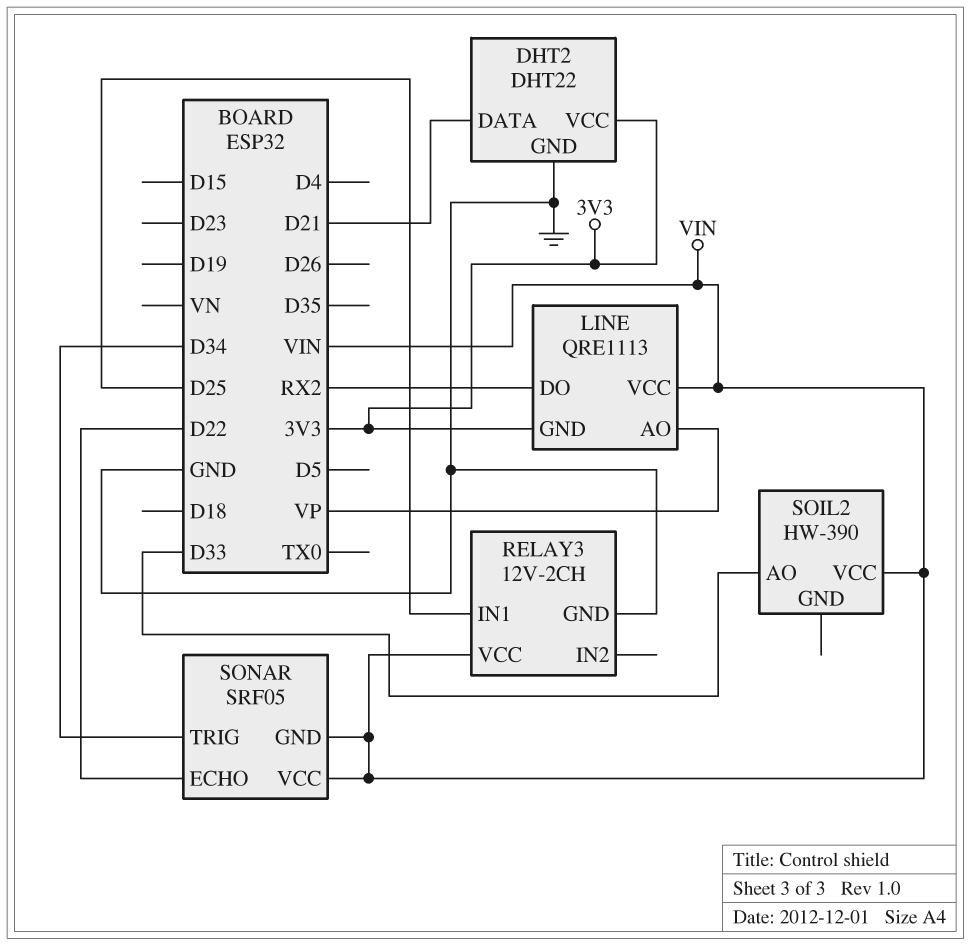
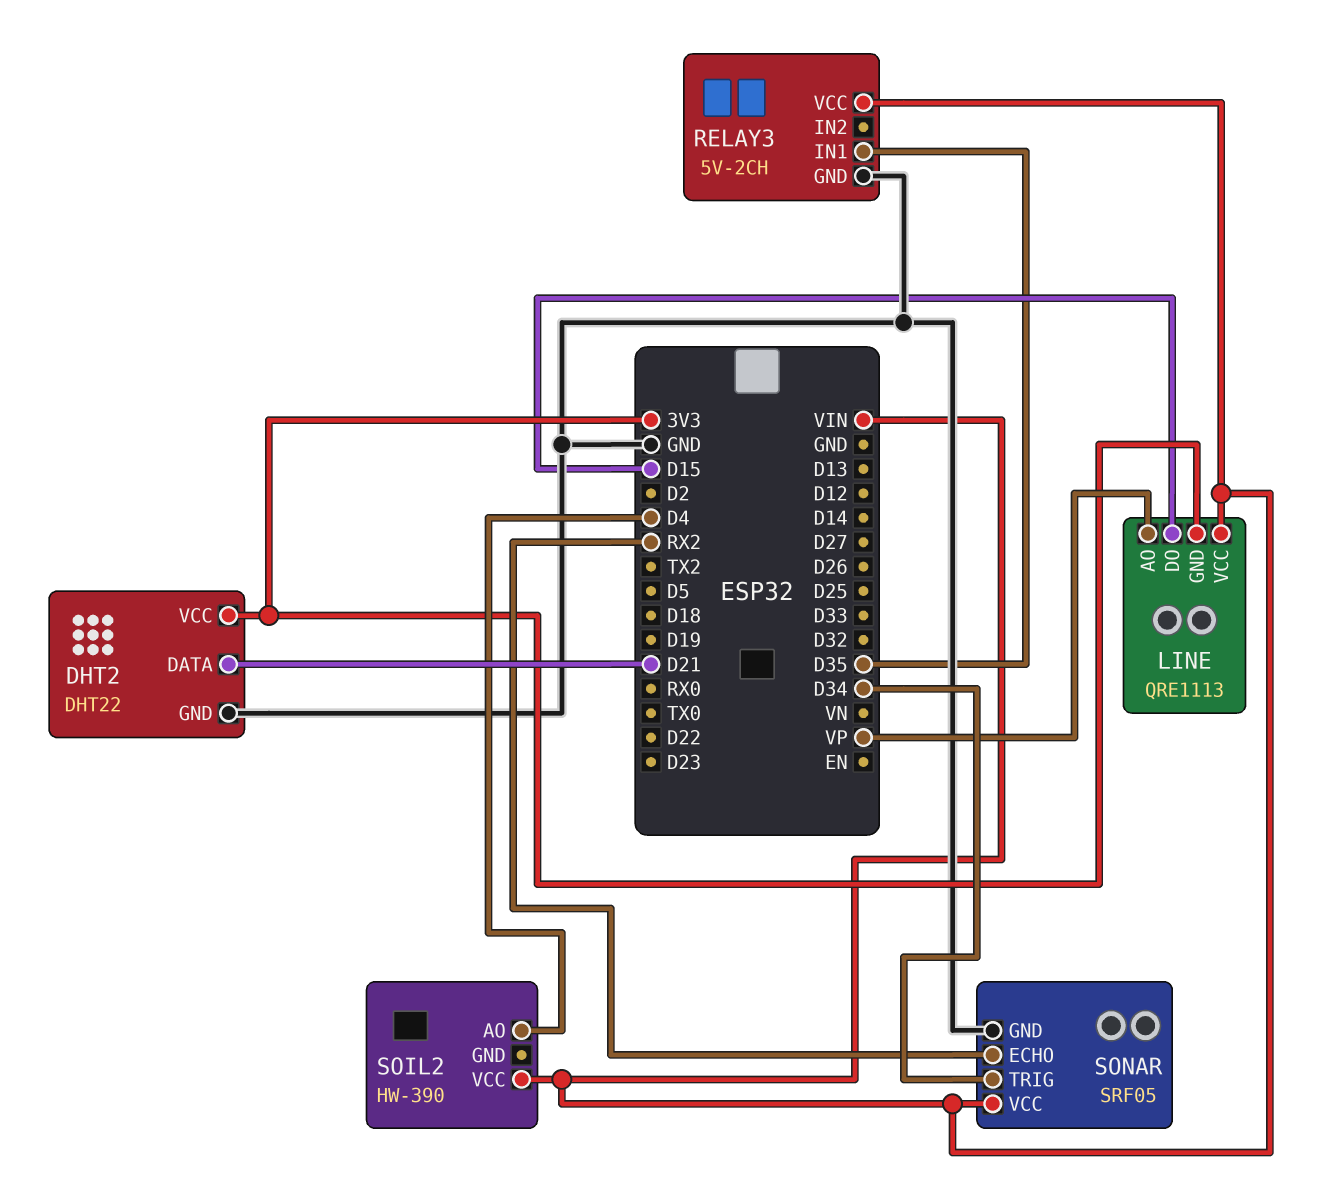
LINE pin DO: RX2 -> D15
RELAY3: 12V-2CH -> 5V-2CH
RELAY3 pin IN1: D25 -> D35
SOIL2 pin AO: D33 -> D4
SONAR pin ECHO: D22 -> RX2
SONAR pin GND: VIN -> GND

